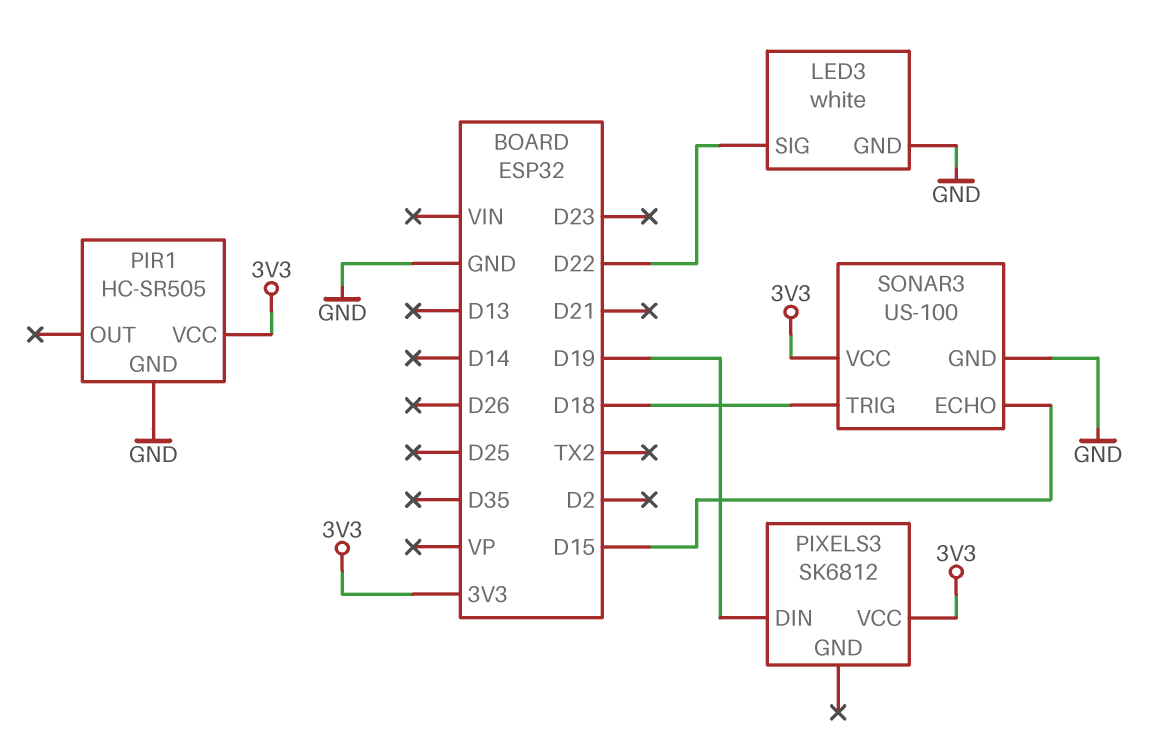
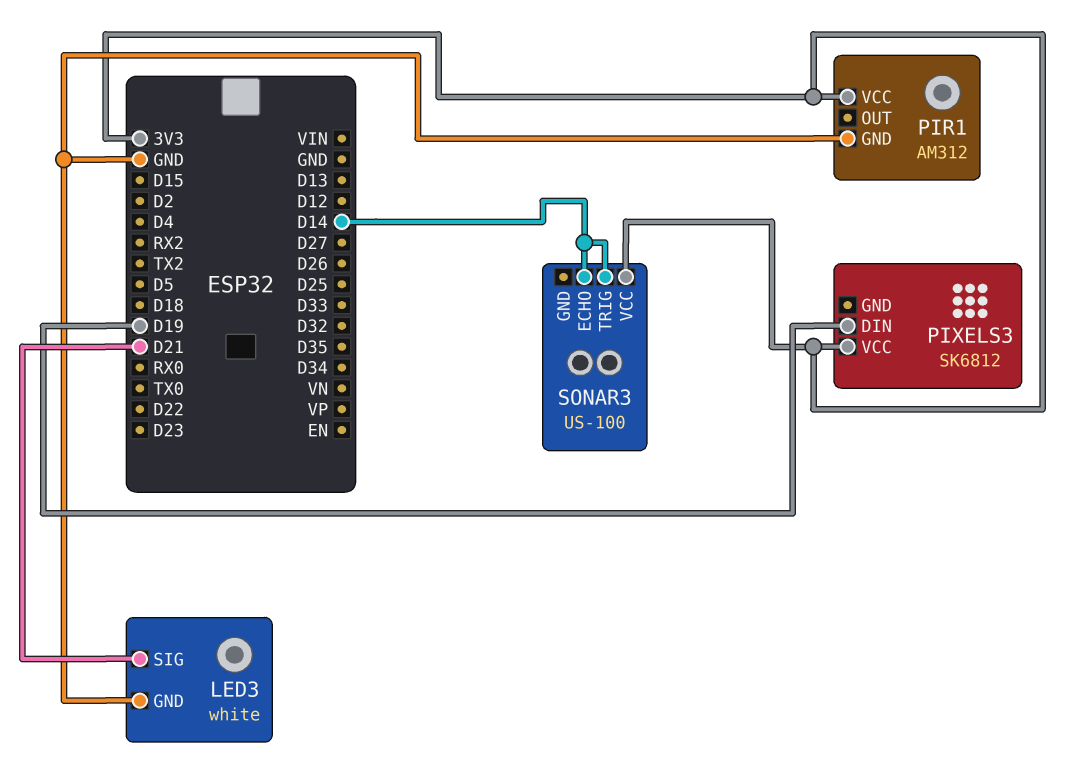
LED3 pin SIG: D22 -> D21
PIR1: HC-SR505 -> AM312
SONAR3 pin ECHO: D15 -> D14
SONAR3 pin GND: GND -> none
SONAR3 pin TRIG: D18 -> D14

